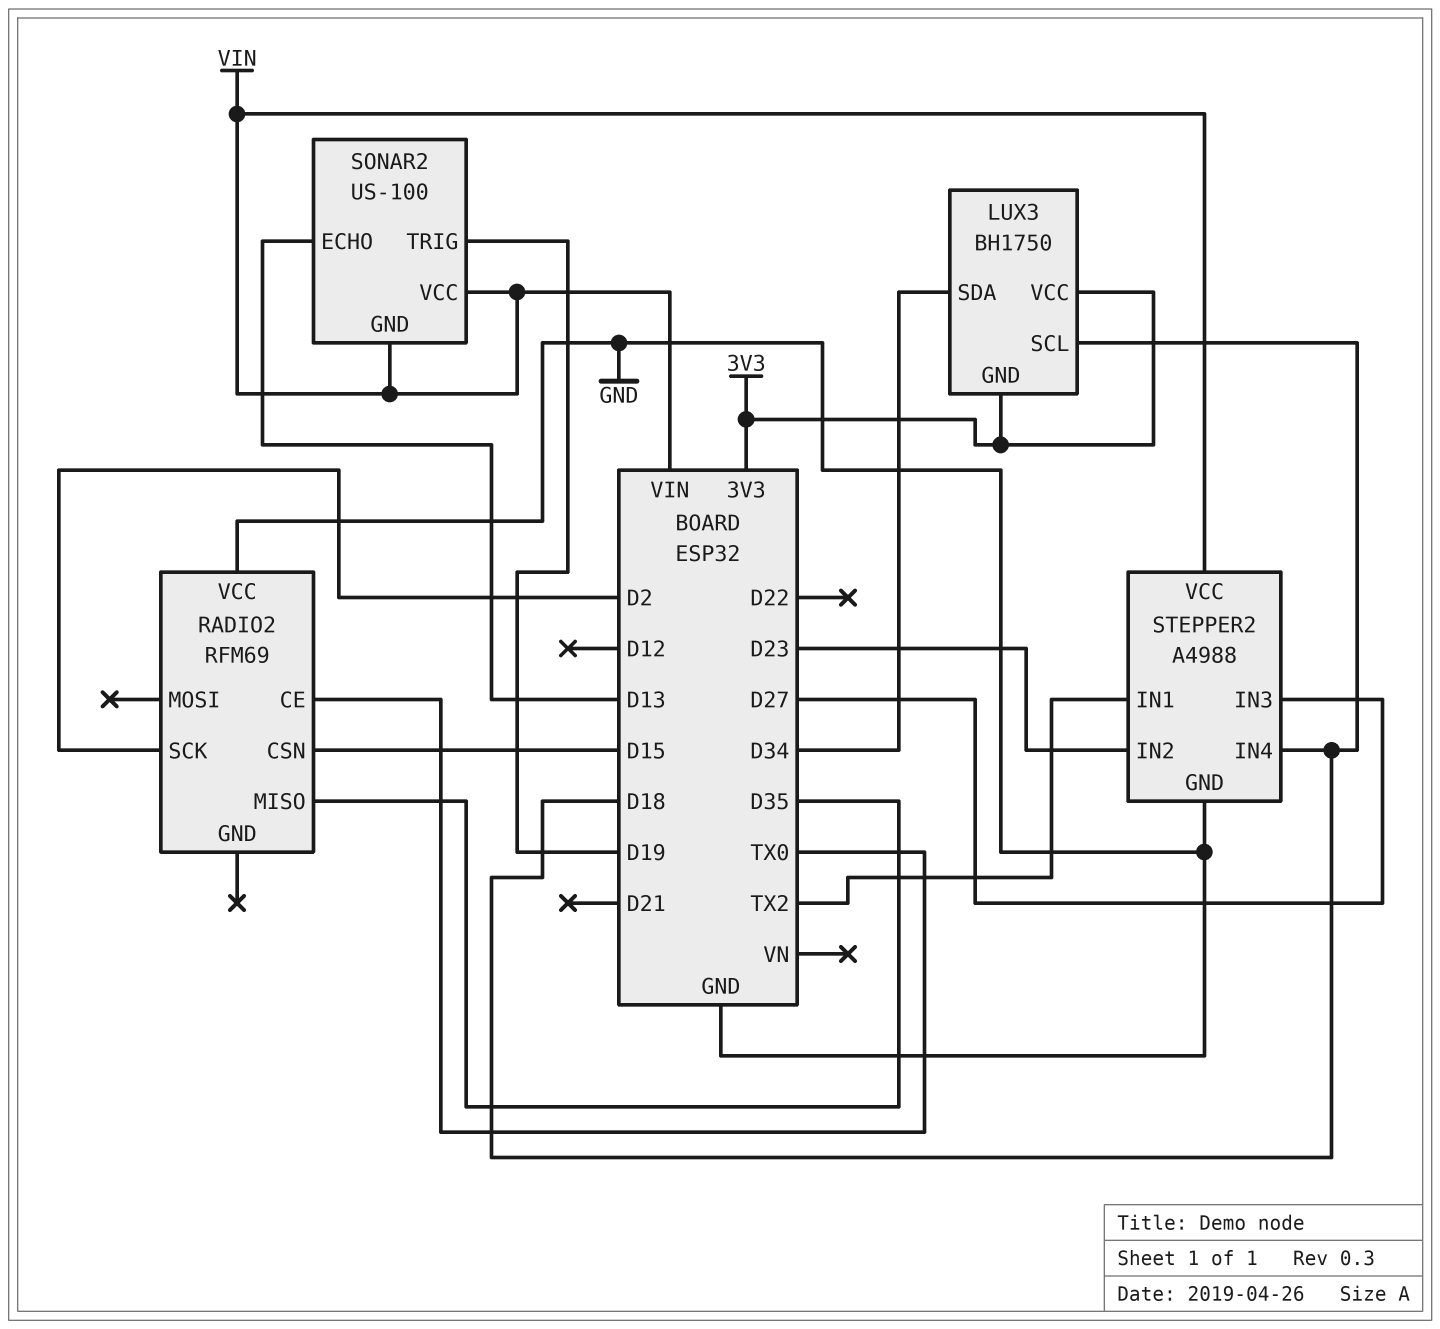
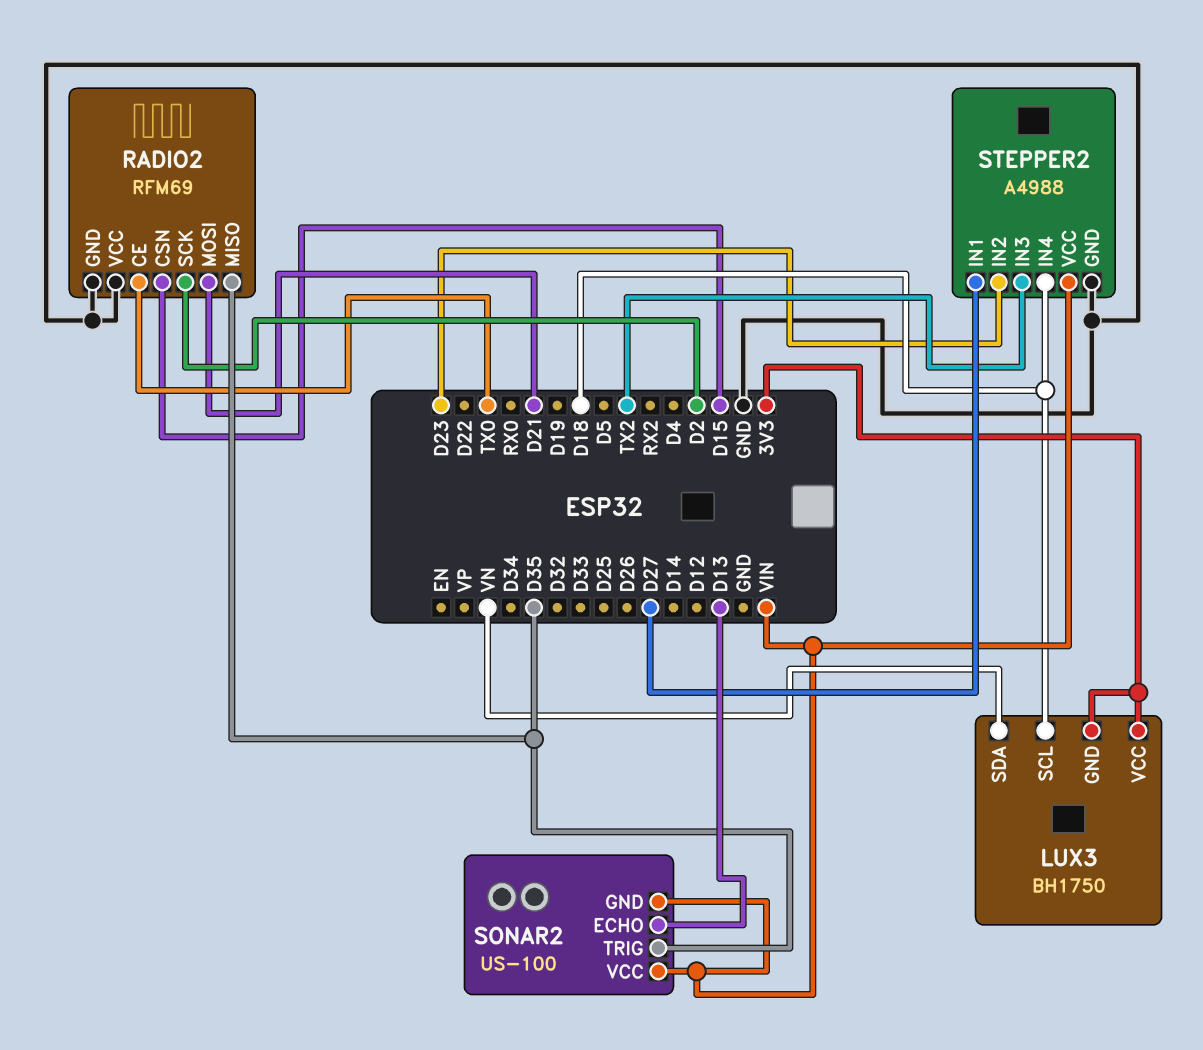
LUX3 pin SDA: D34 -> VN
RADIO2 pin GND: none -> GND
RADIO2 pin MOSI: none -> D21
SONAR2 pin TRIG: D19 -> D35
STEPPER2 pin IN1: TX2 -> D27
STEPPER2 pin IN3: D27 -> TX2

